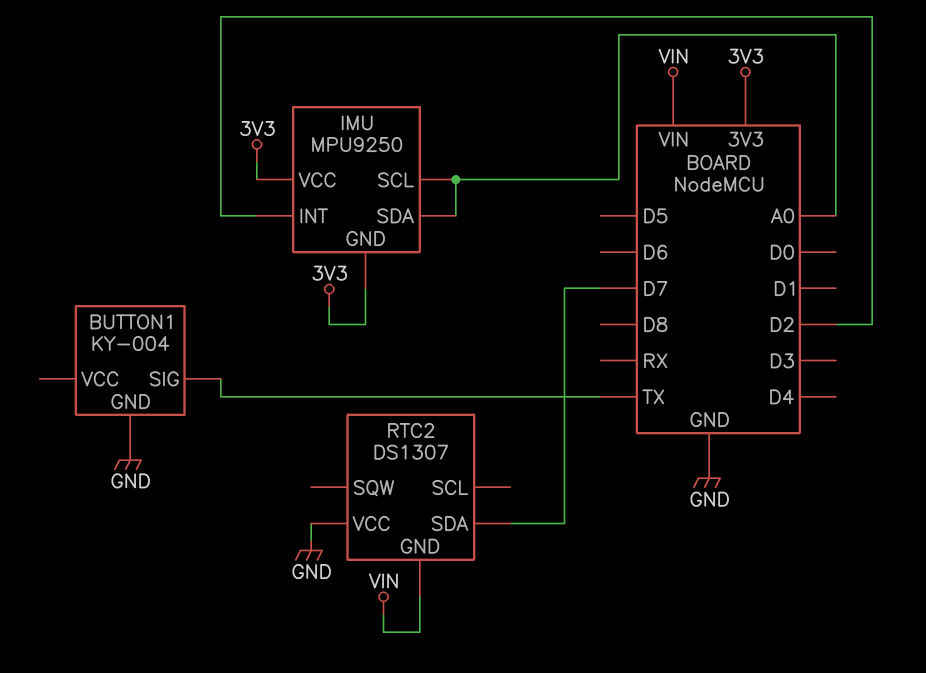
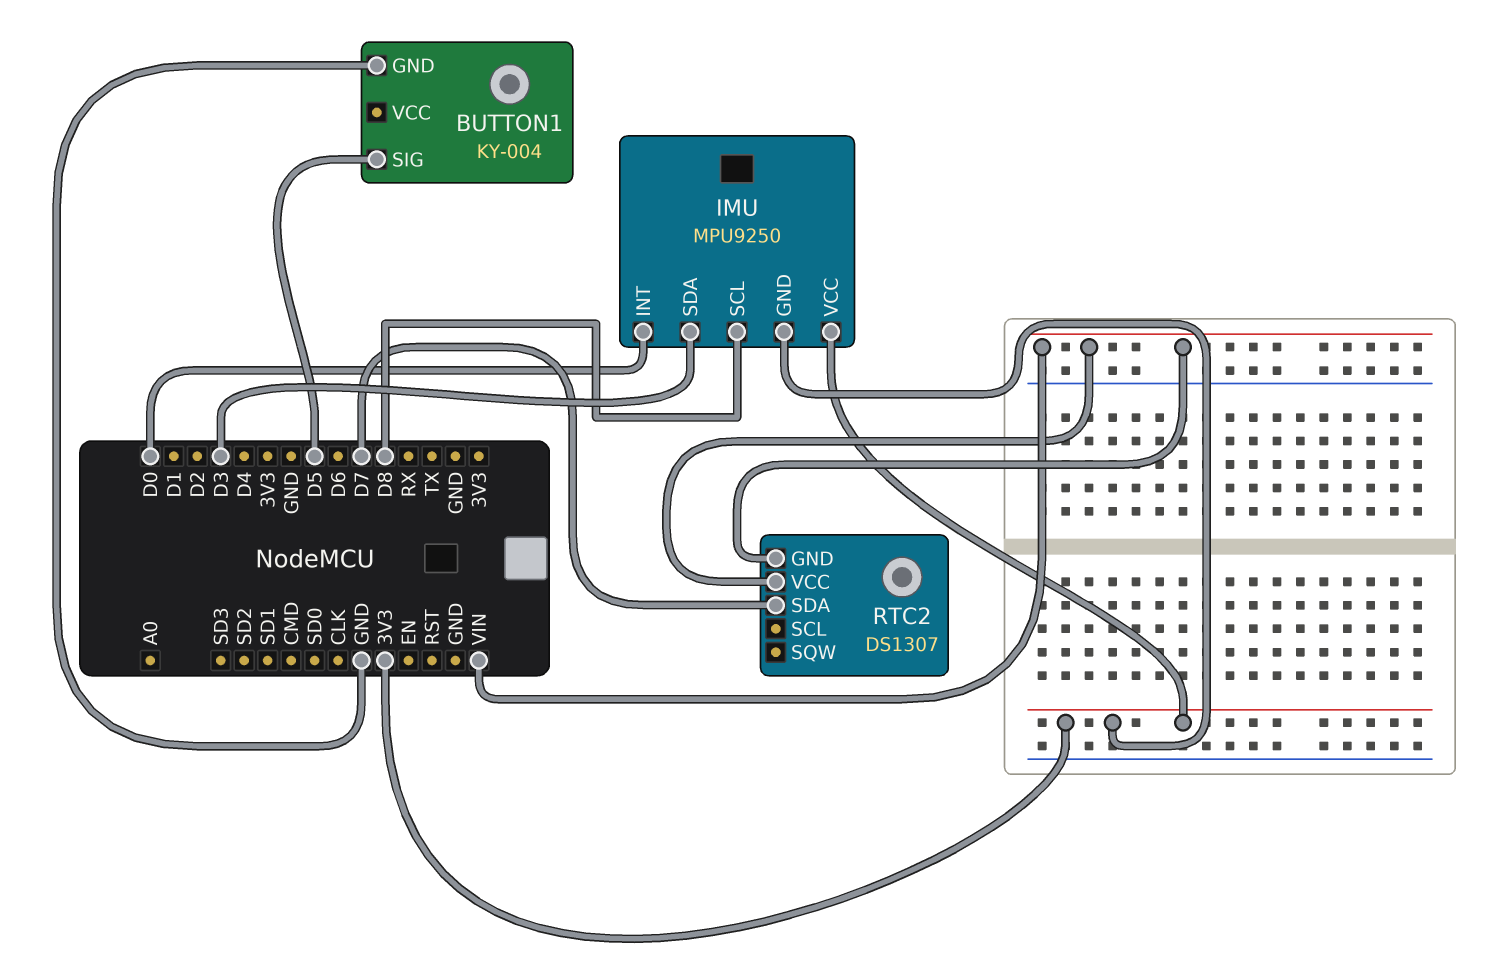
BUTTON1 pin SIG: TX -> D5
IMU pin INT: D2 -> D0
IMU pin SCL: A0 -> D8
IMU pin SDA: A0 -> D3
RTC2 pin VCC: GND -> VIN

